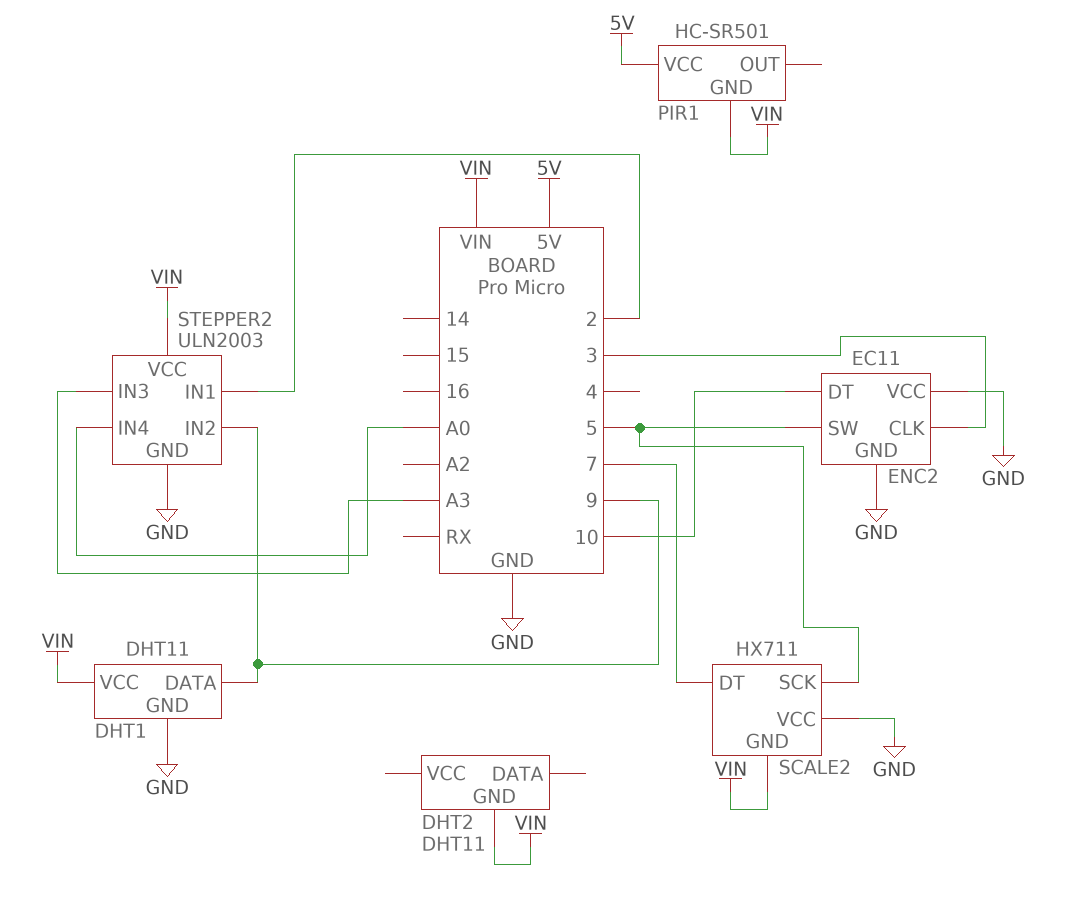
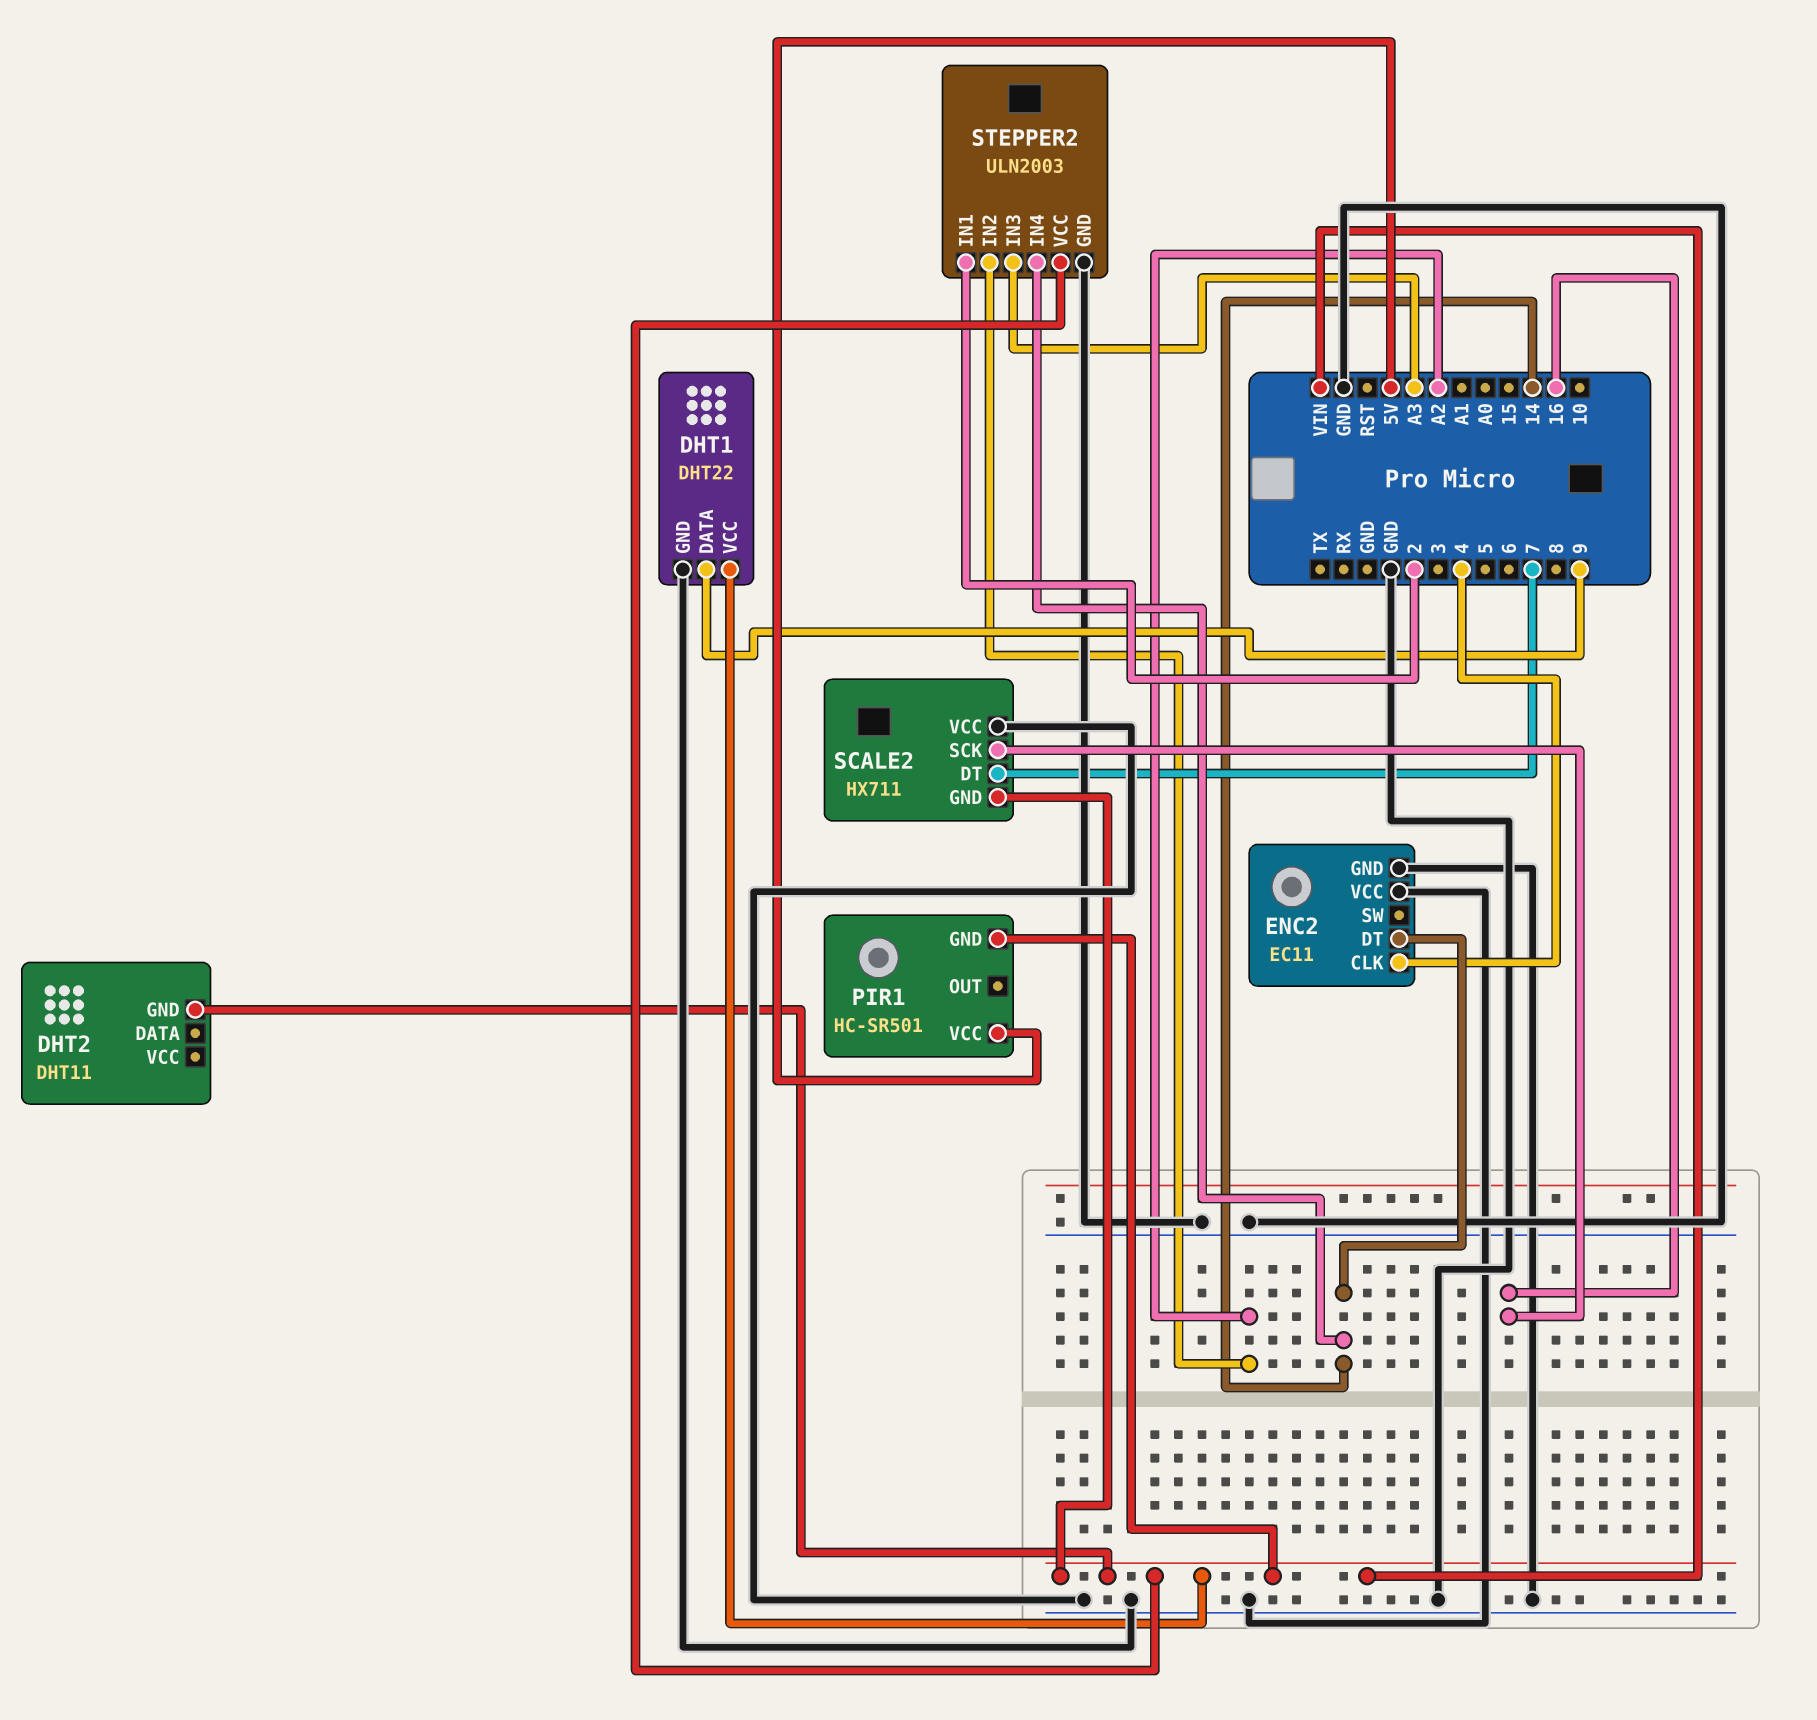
DHT1: DHT11 -> DHT22
ENC2 pin CLK: 3 -> 4
ENC2 pin DT: 10 -> 14
ENC2 pin SW: 5 -> none
SCALE2 pin SCK: 5 -> 16
STEPPER2 pin IN2: 9 -> A2
STEPPER2 pin IN4: A0 -> 14

